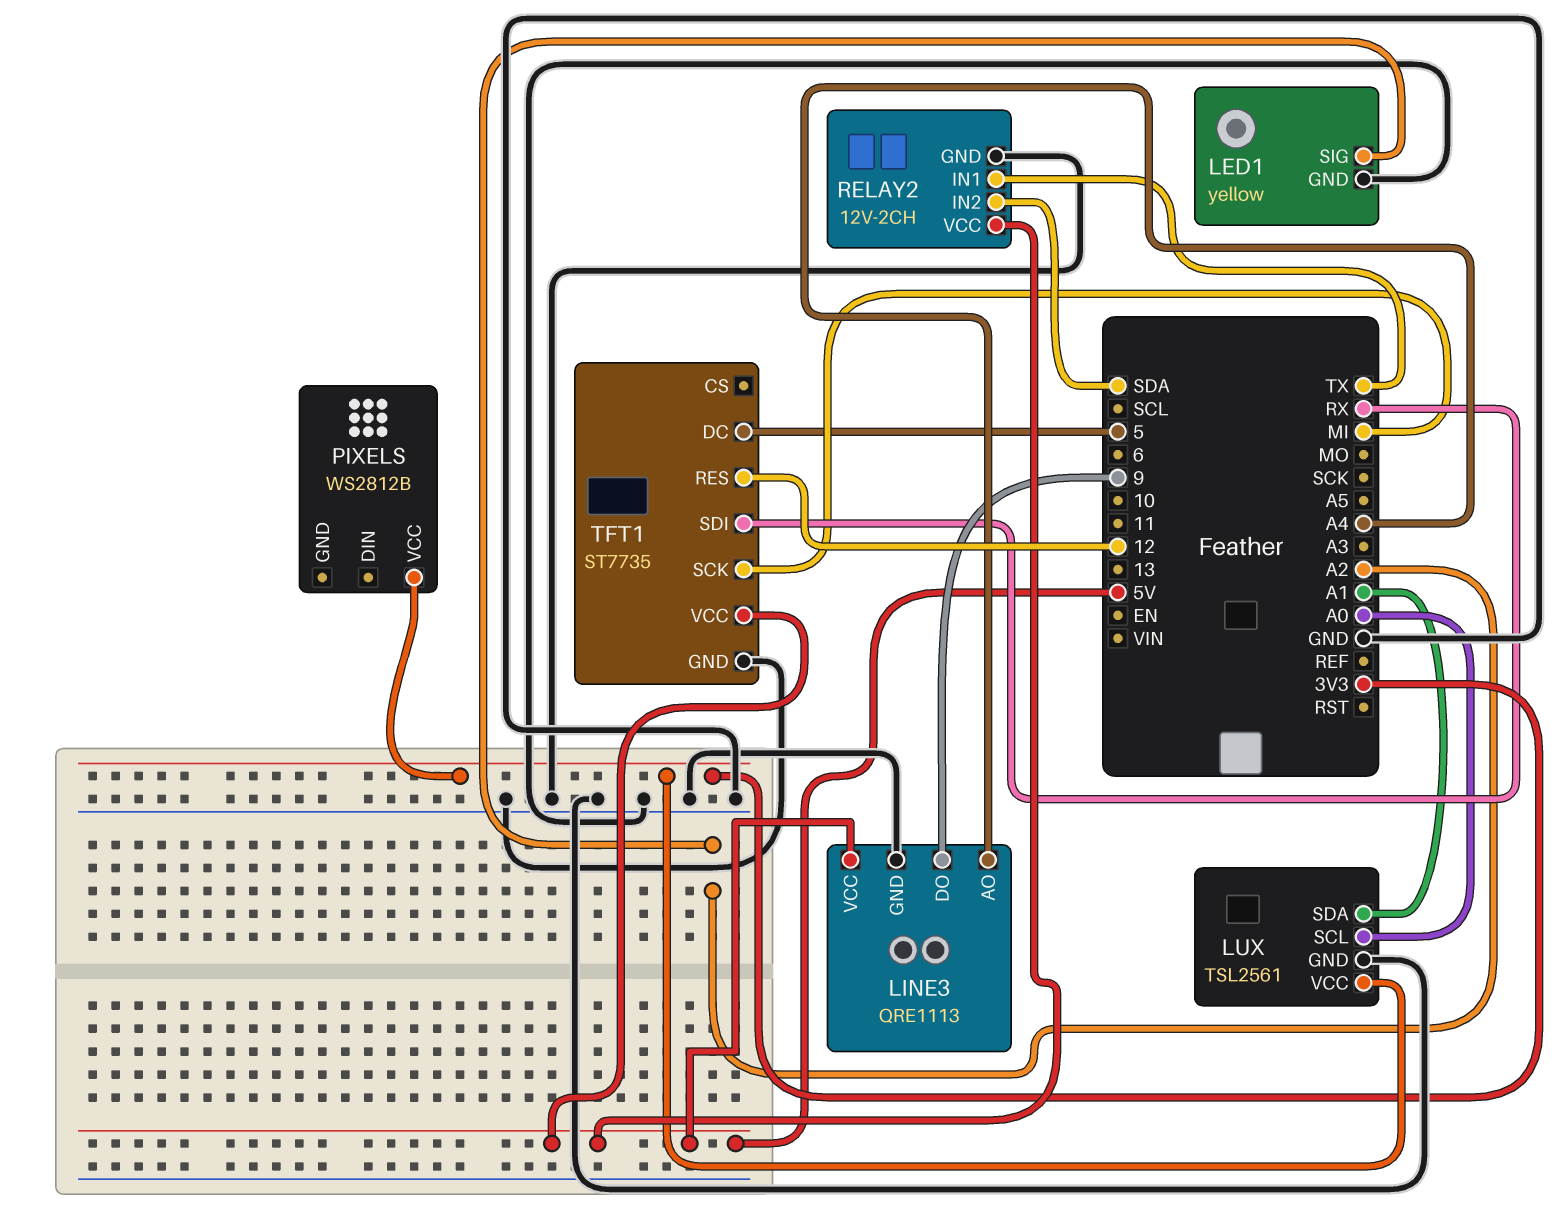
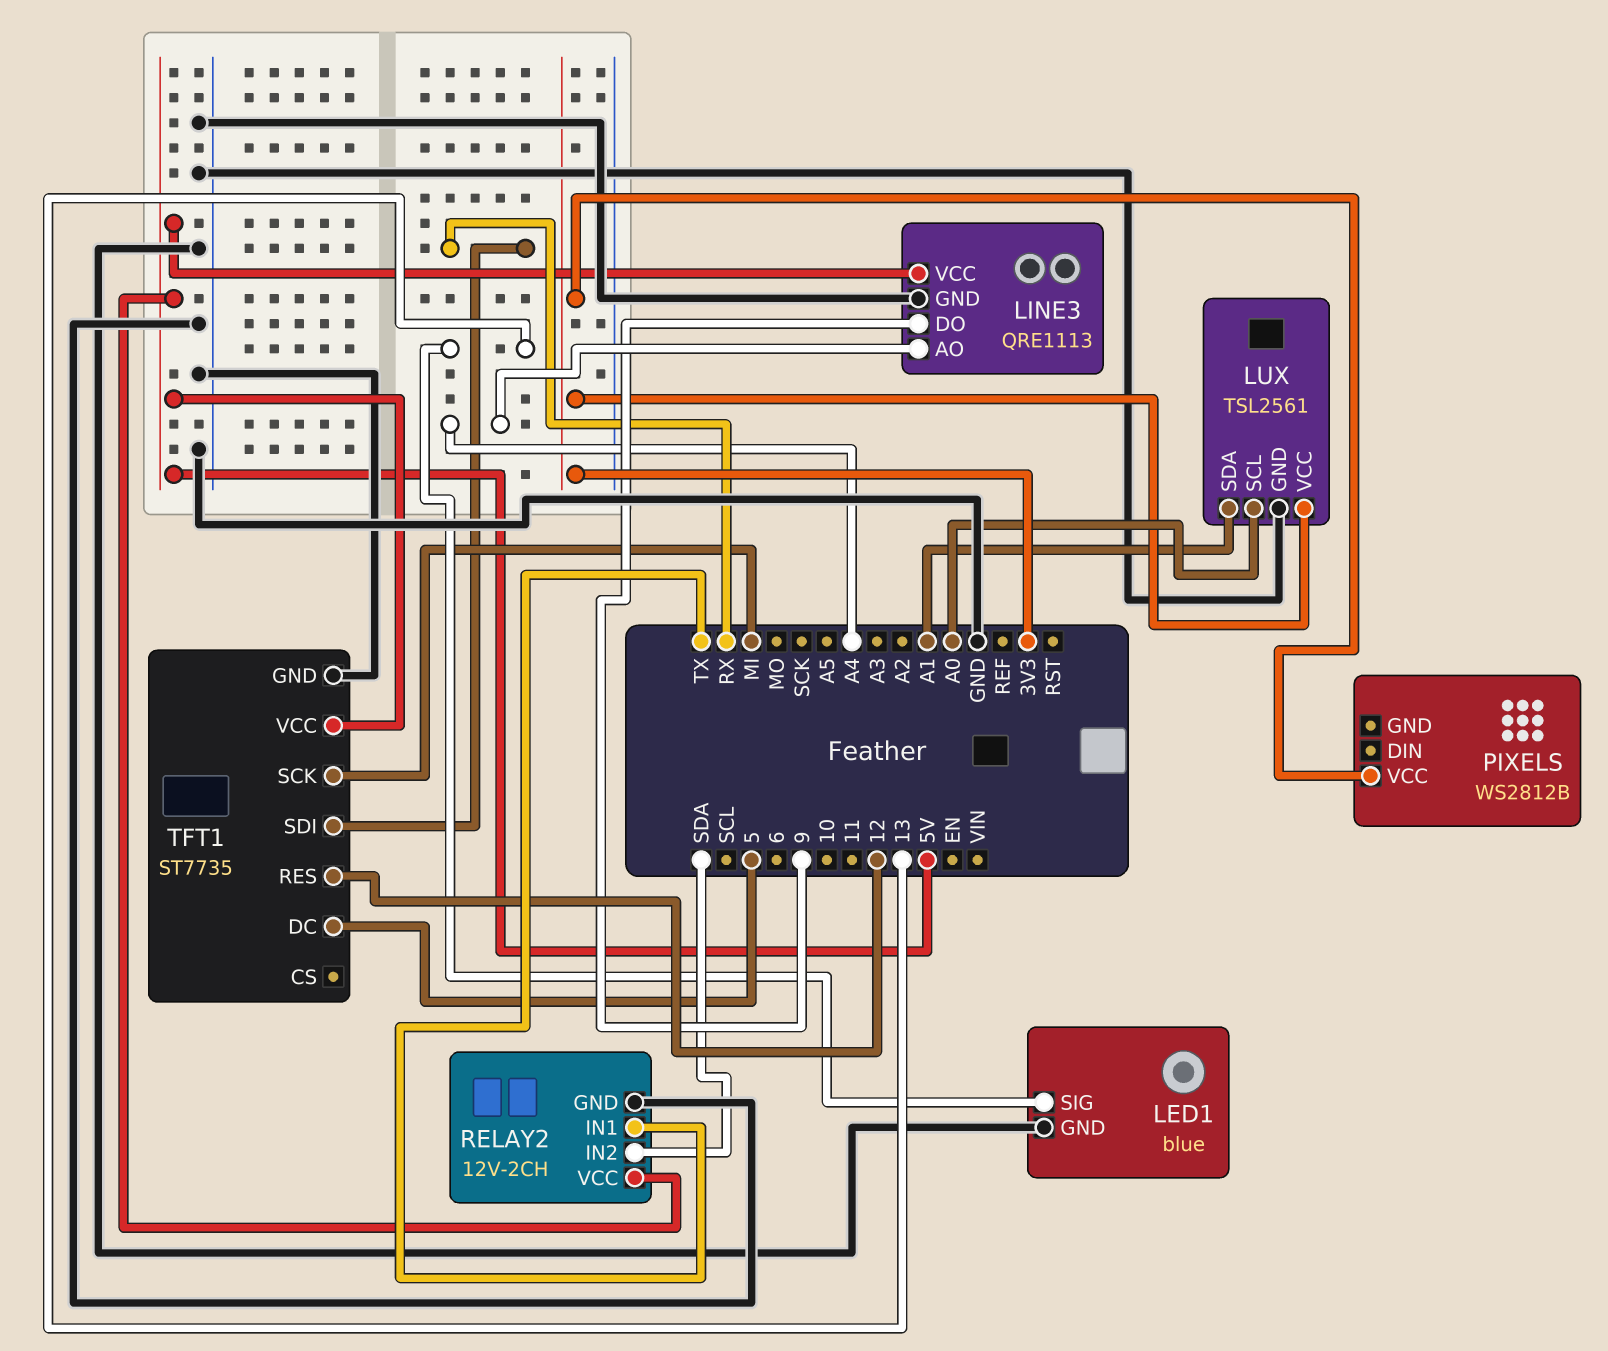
LED1: yellow -> blue
LED1 pin SIG: A2 -> 13

